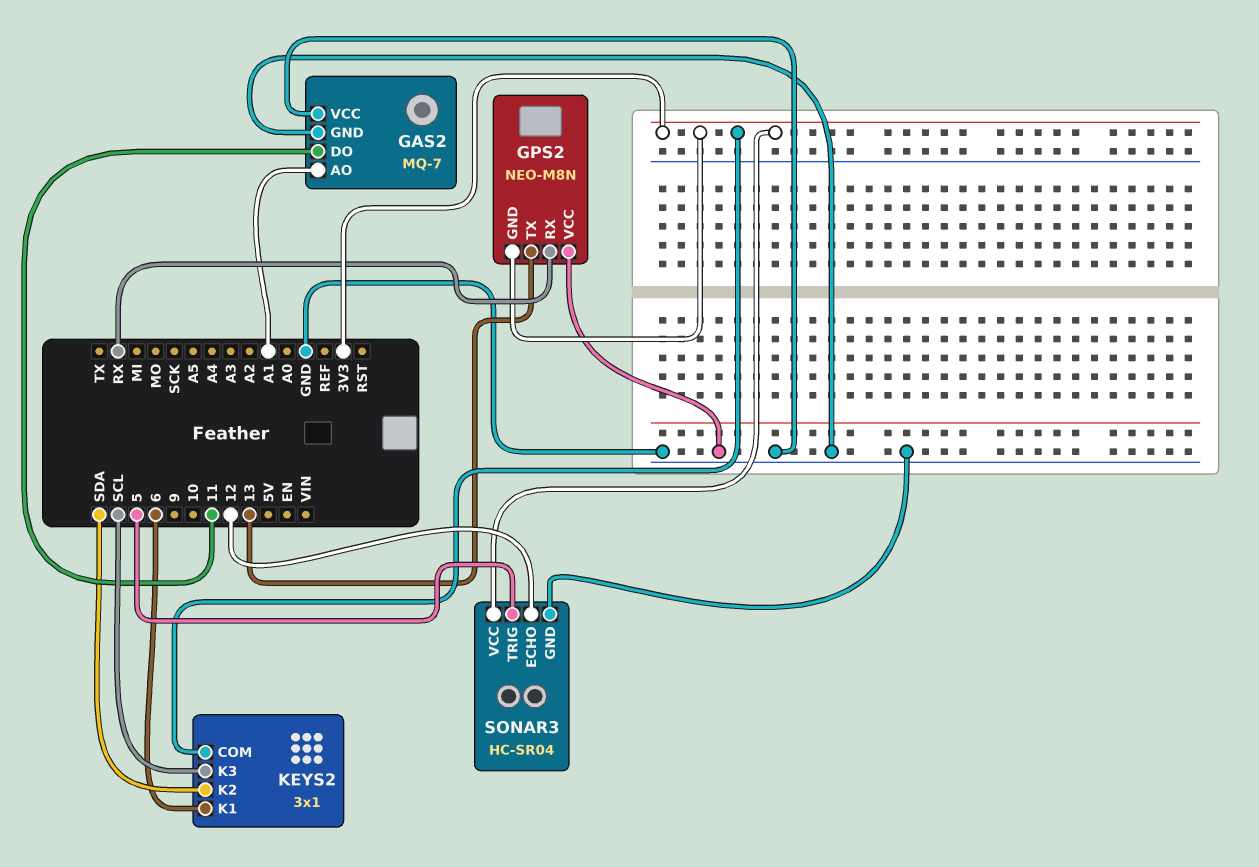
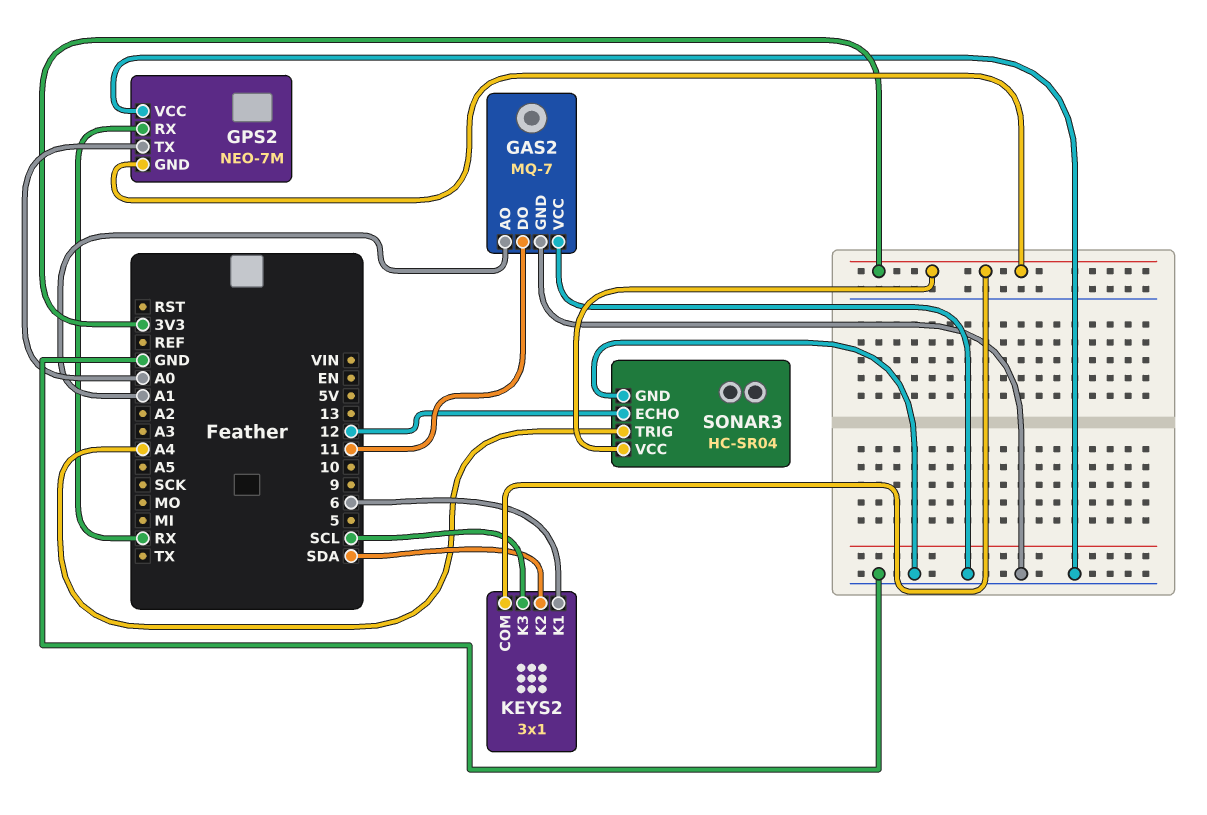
GPS2: NEO-M8N -> NEO-7M
GPS2 pin TX: 13 -> A0
SONAR3 pin TRIG: 5 -> A4

